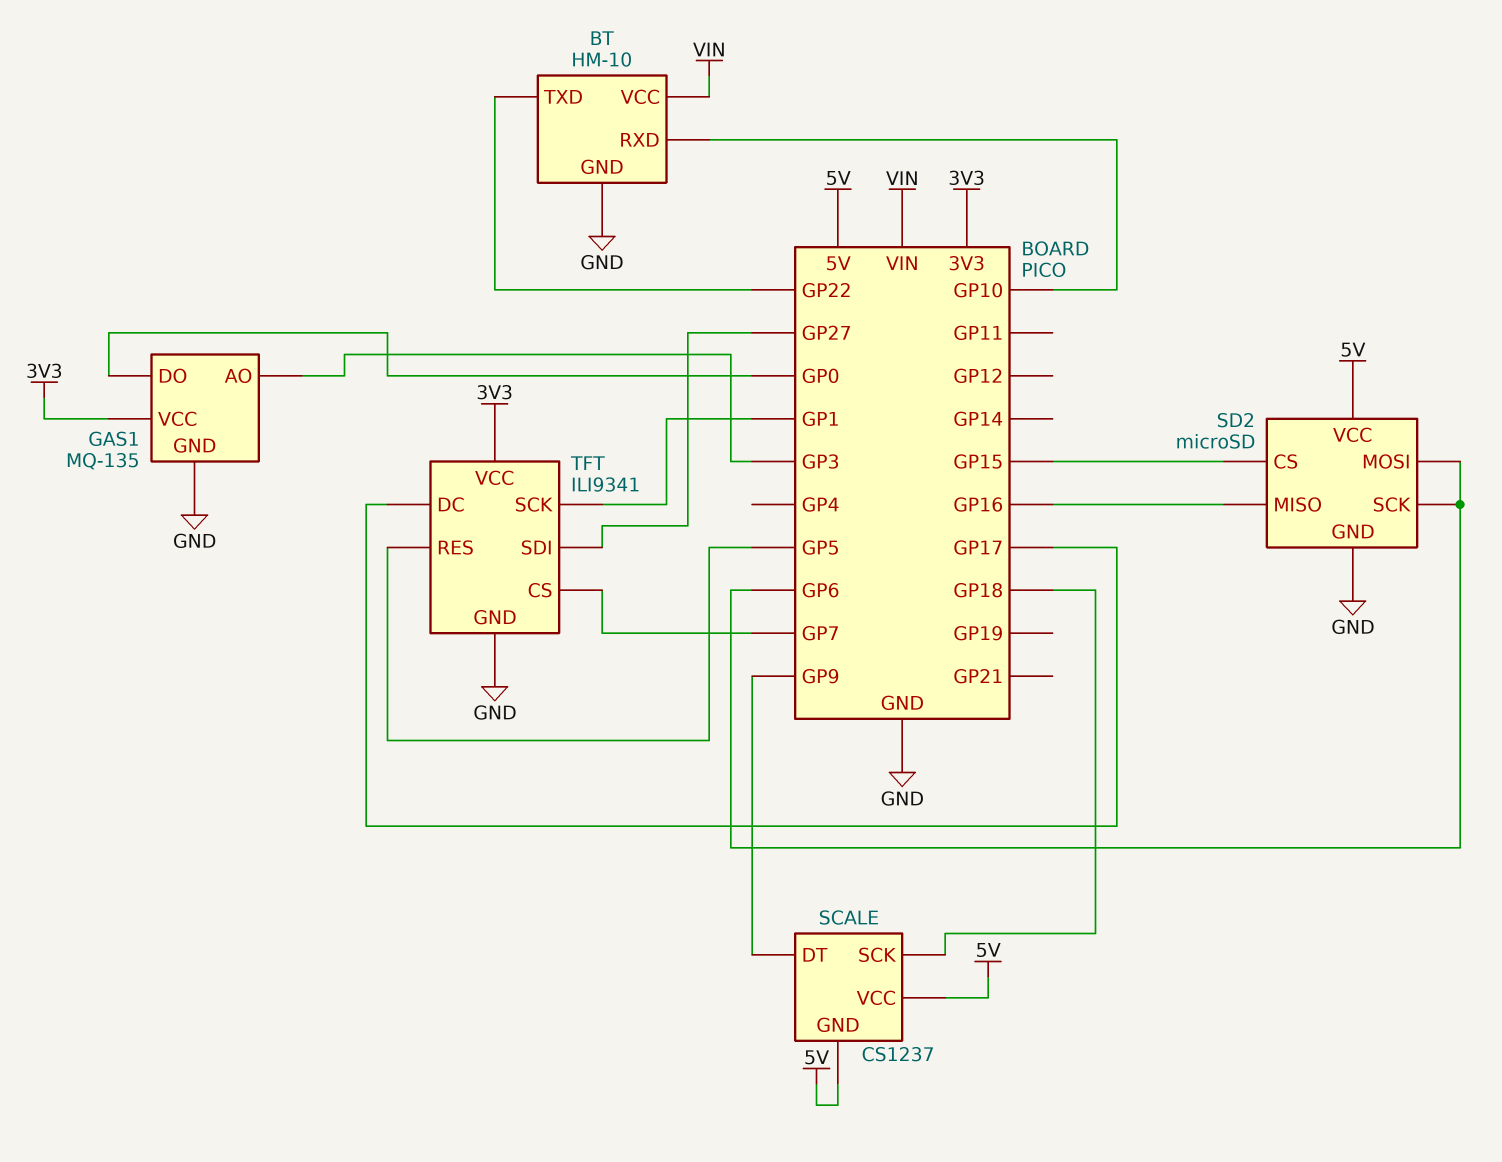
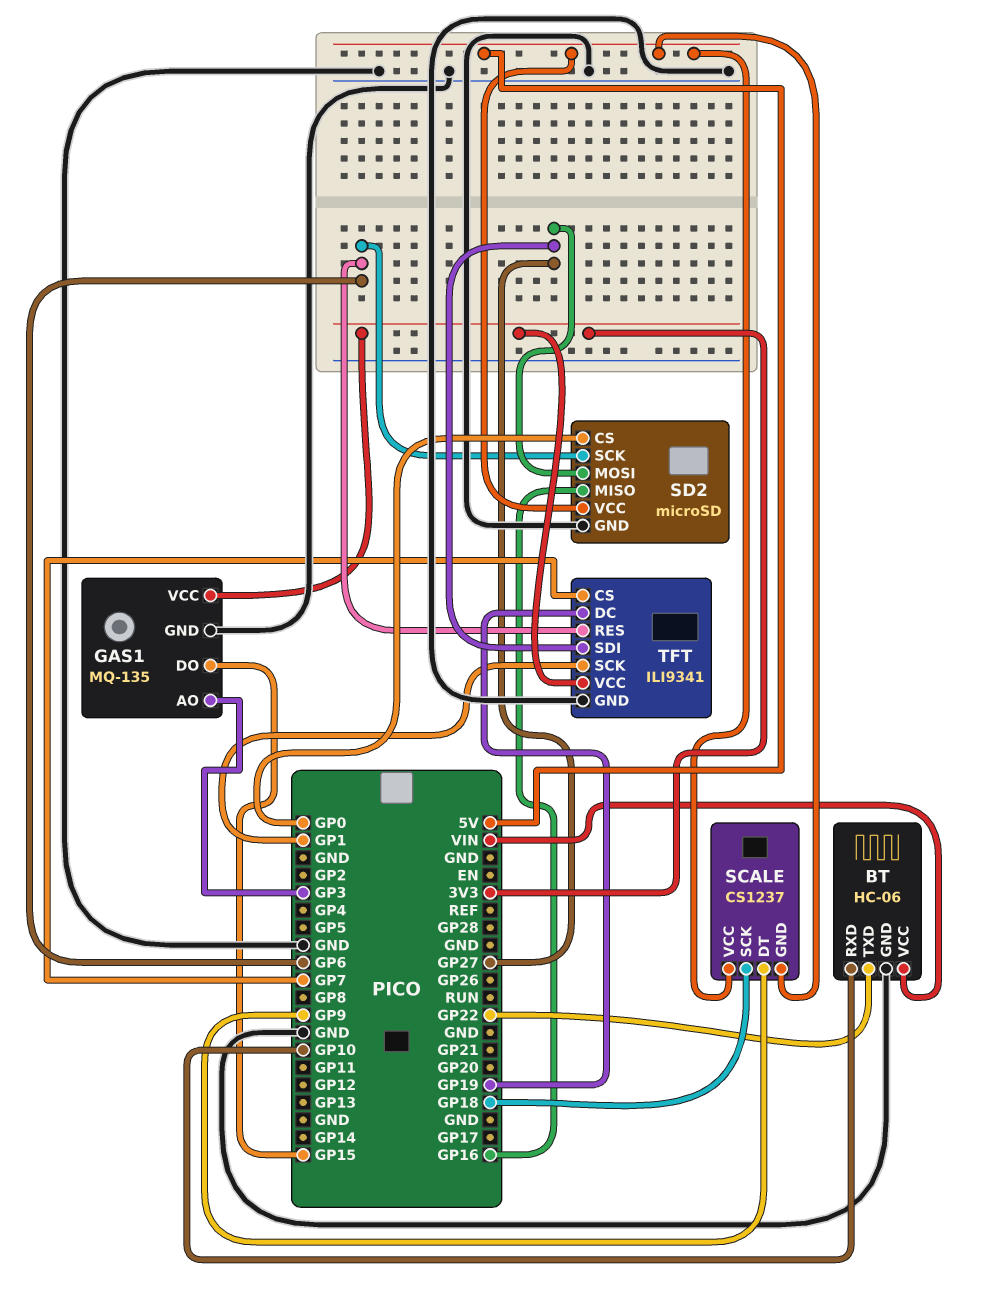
BT: HM-10 -> HC-06
GAS1 pin DO: GP0 -> GP15
SD2 pin CS: GP15 -> GP0
SD2 pin MOSI: GP6 -> GP27
TFT pin DC: GP17 -> GP19
TFT pin RES: GP5 -> GP6

